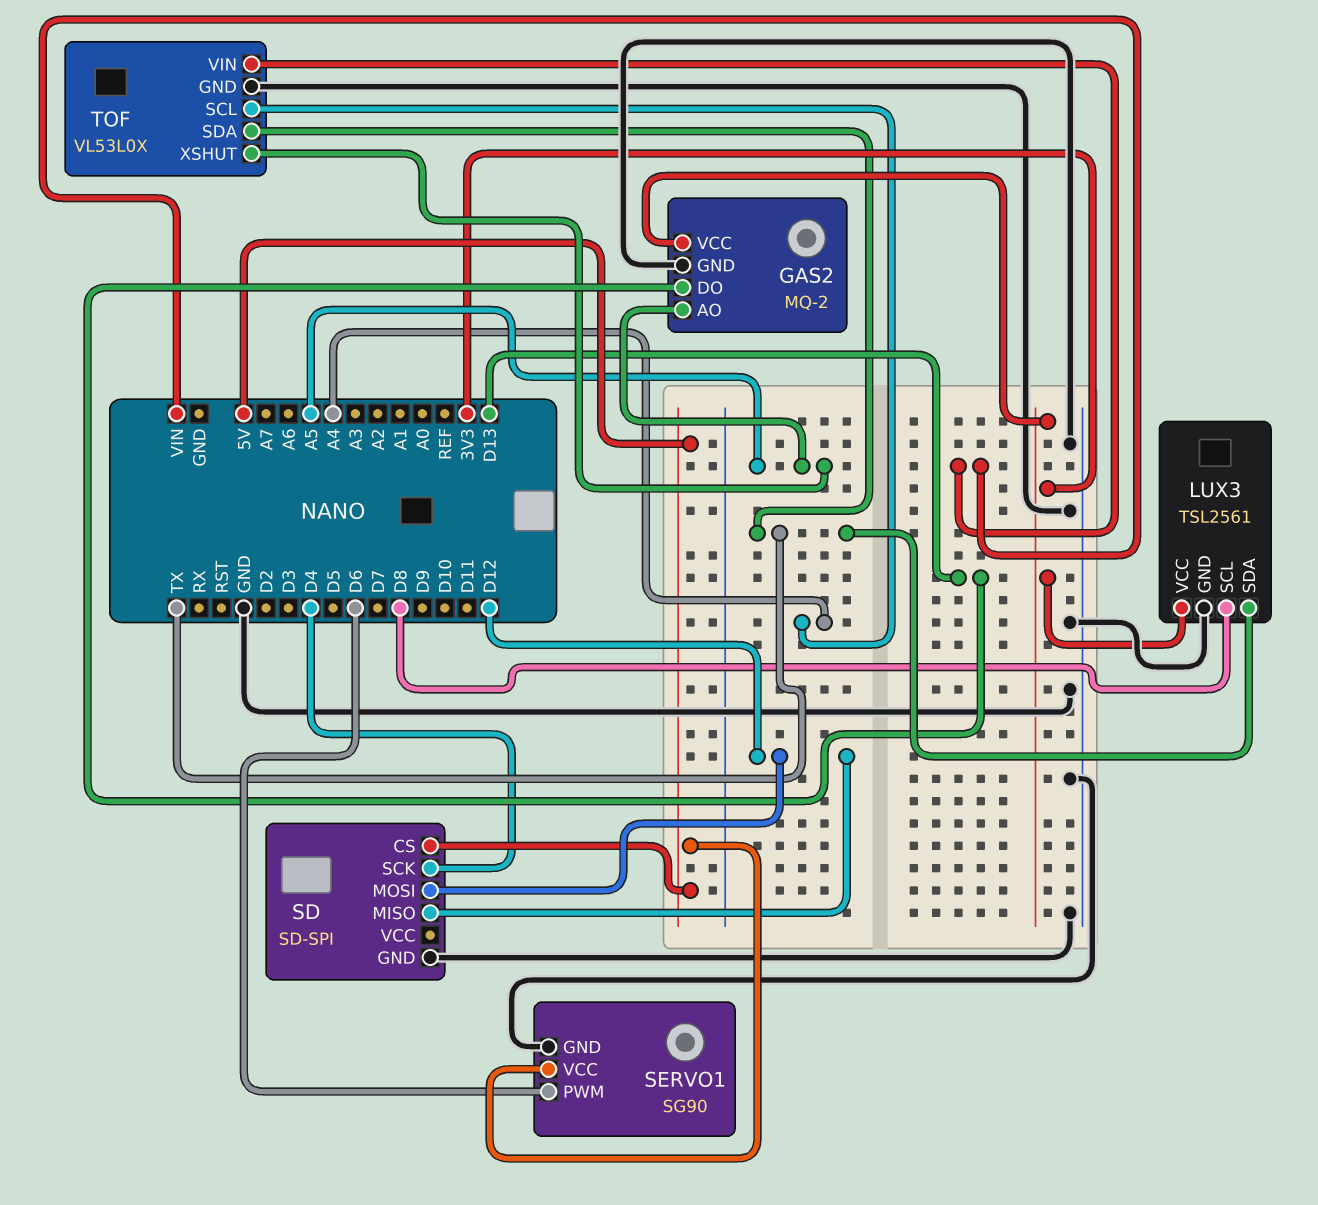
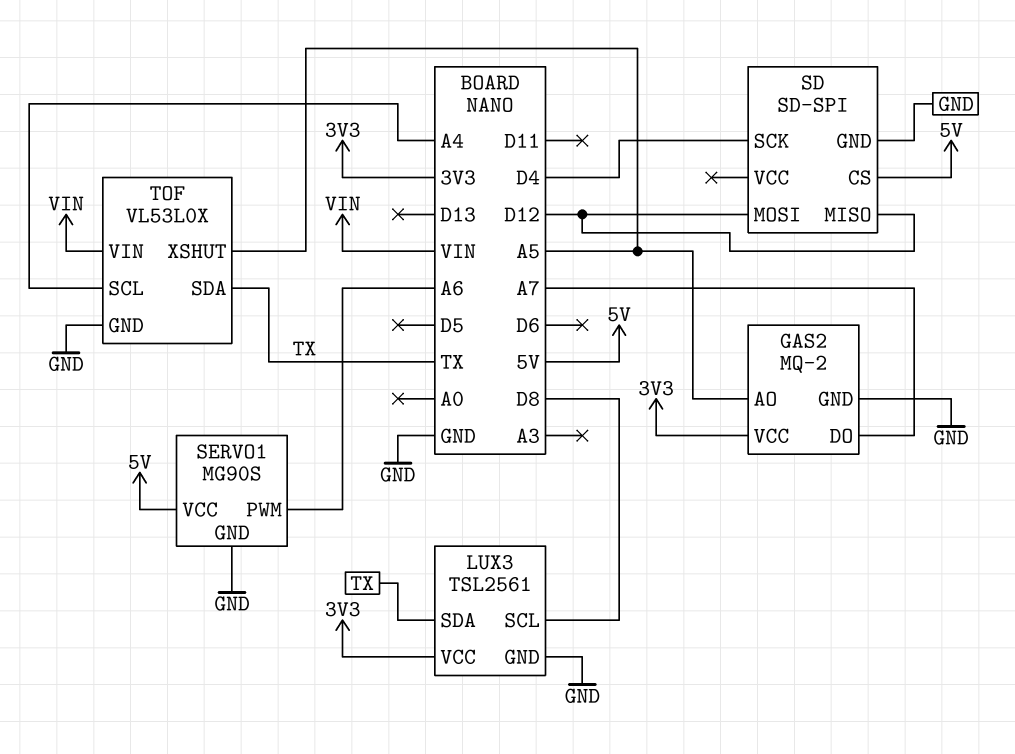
GAS2 pin DO: D13 -> A7
SERVO1: SG90 -> MG90S
SERVO1 pin PWM: D6 -> A6

